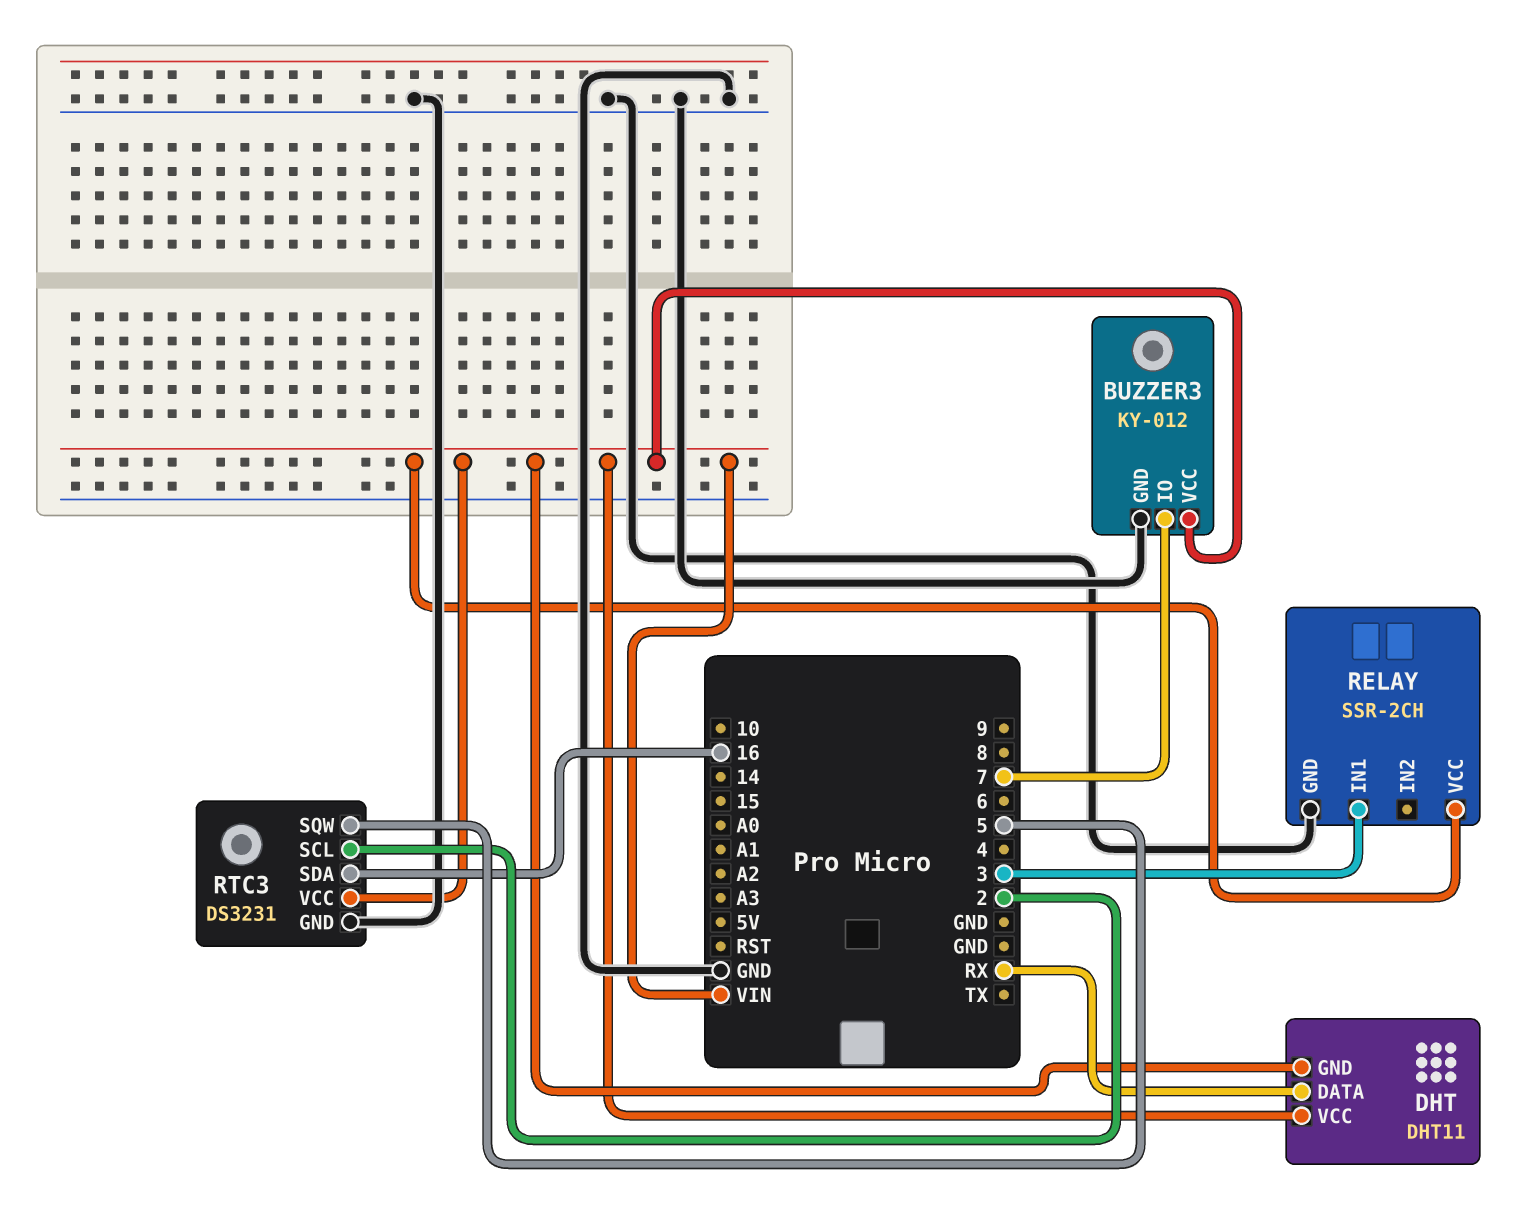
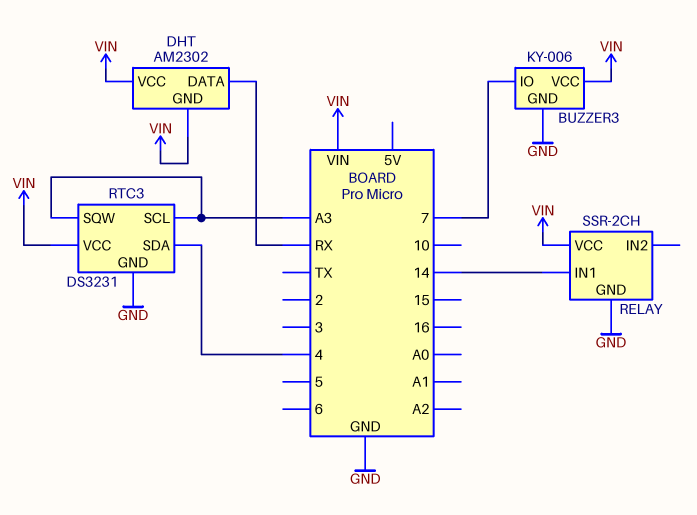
BUZZER3: KY-012 -> KY-006
DHT: DHT11 -> AM2302
RELAY pin IN1: 3 -> 14
RTC3 pin SCL: 2 -> A3
RTC3 pin SDA: 16 -> 4
RTC3 pin SQW: 5 -> A3

